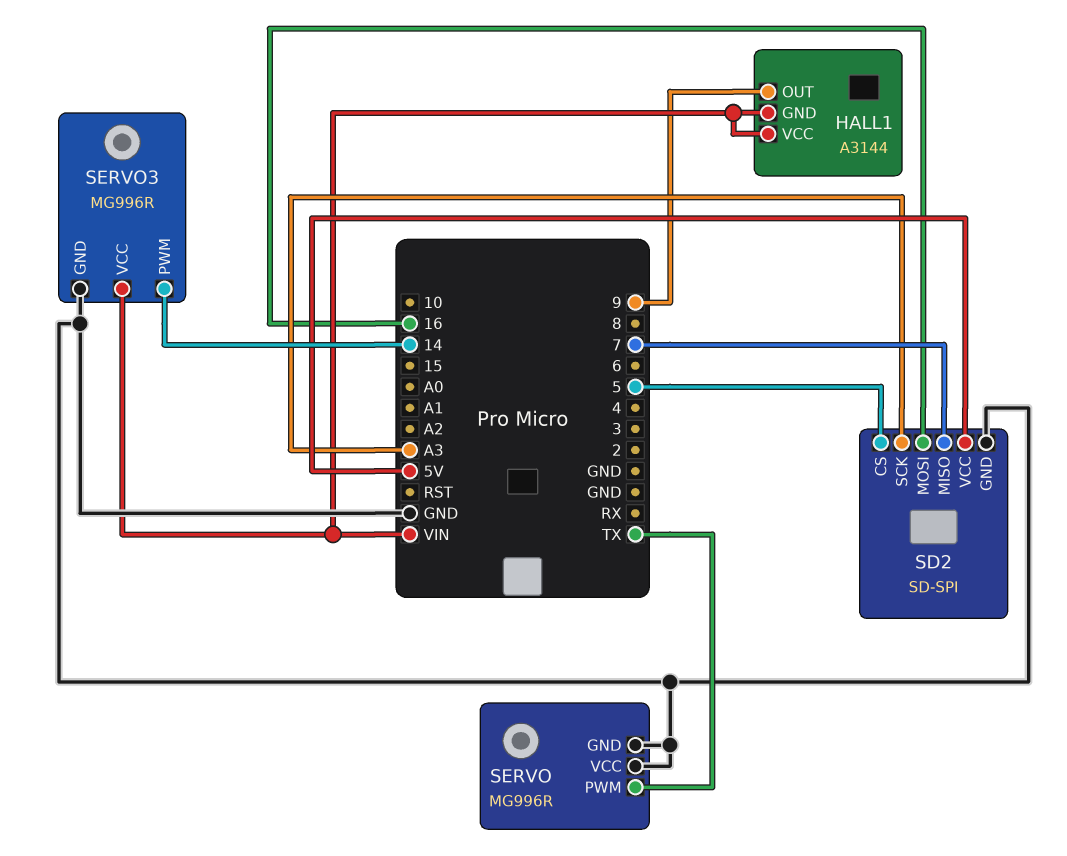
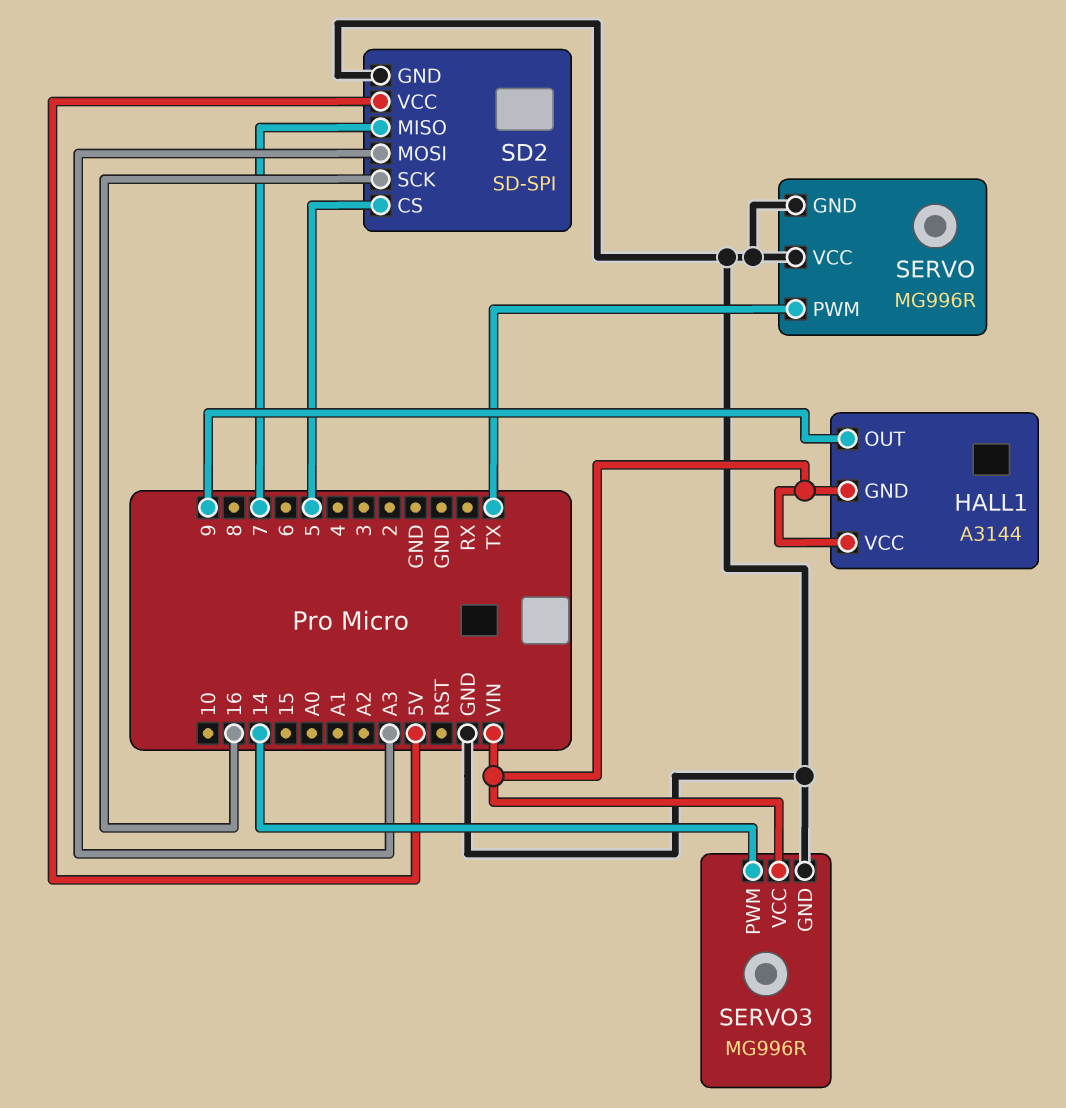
SD2 pin MOSI: 16 -> A3
SD2 pin SCK: A3 -> 16

